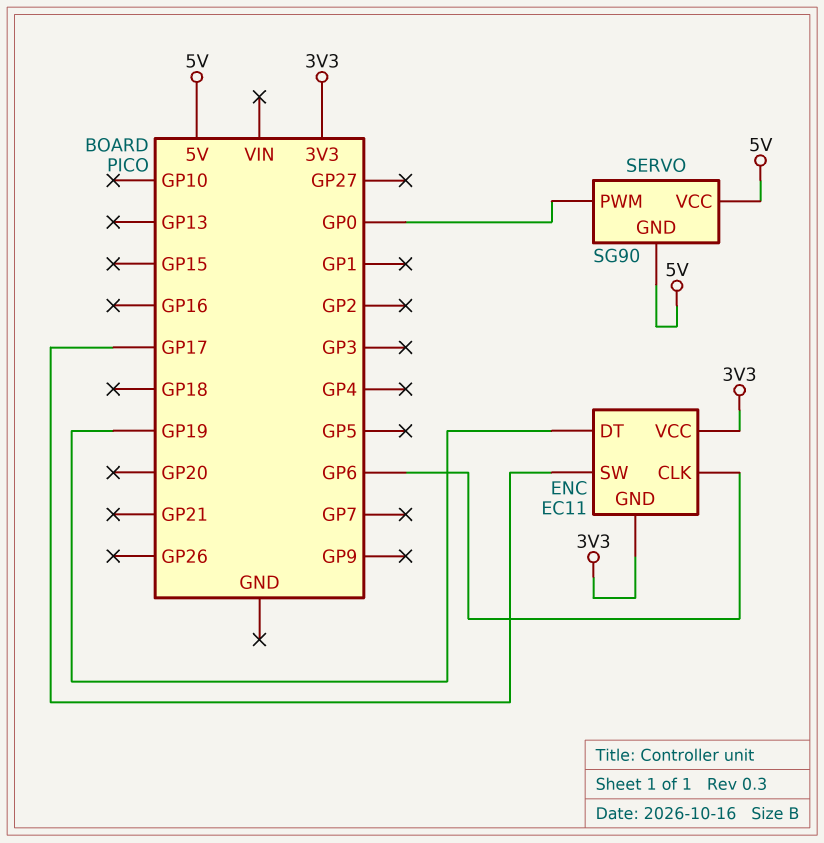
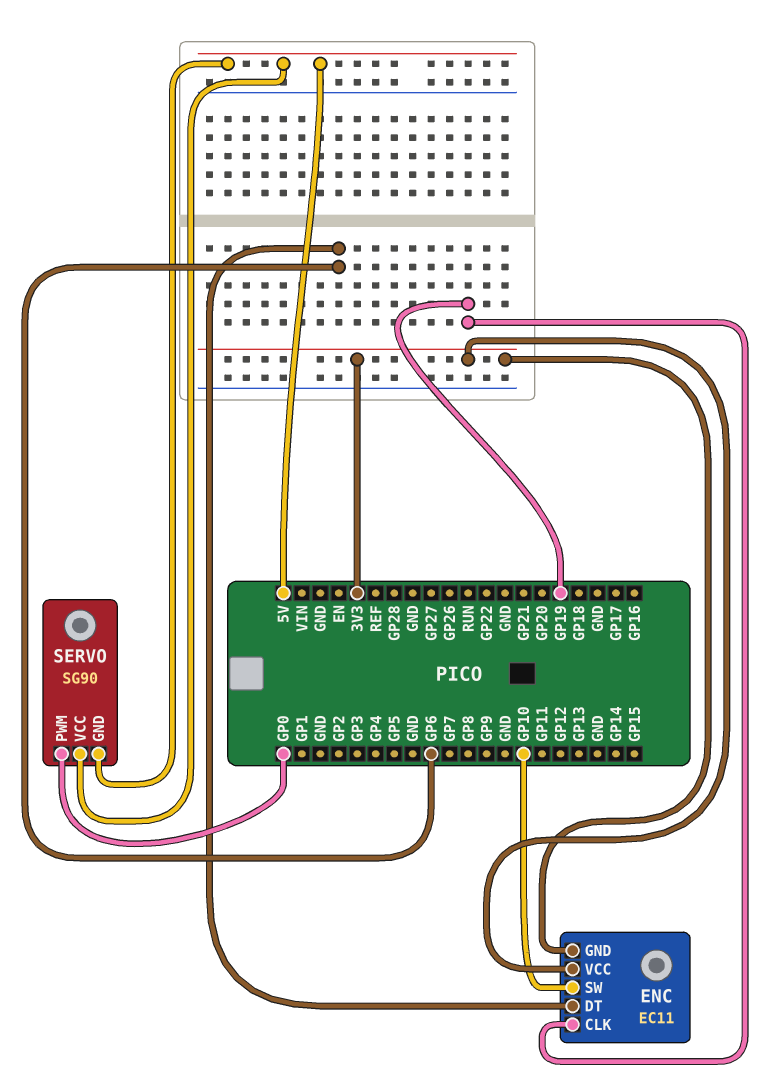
ENC pin CLK: GP6 -> GP19
ENC pin DT: GP19 -> GP6
ENC pin SW: GP17 -> GP10

